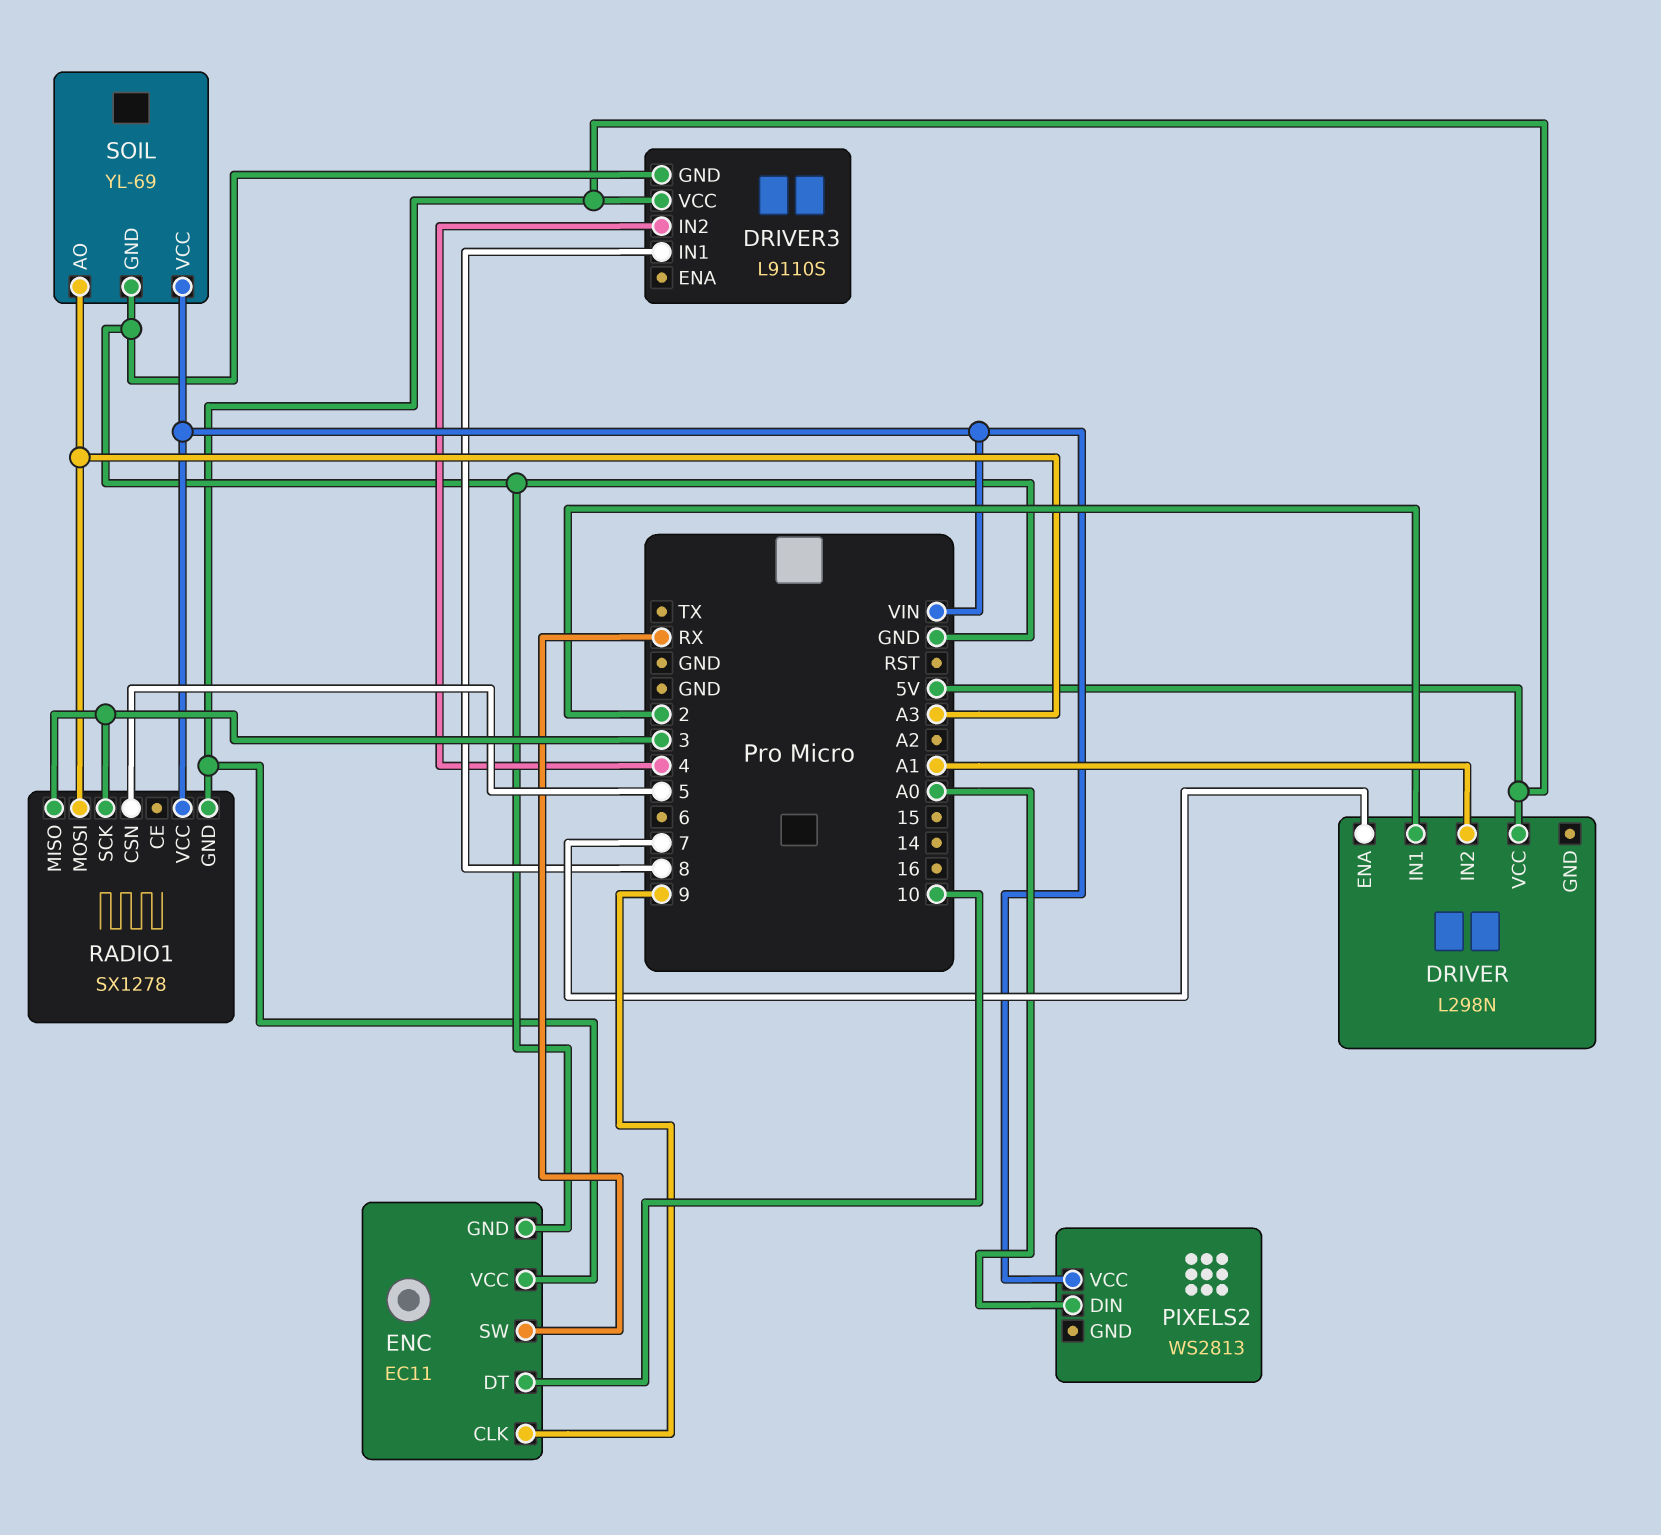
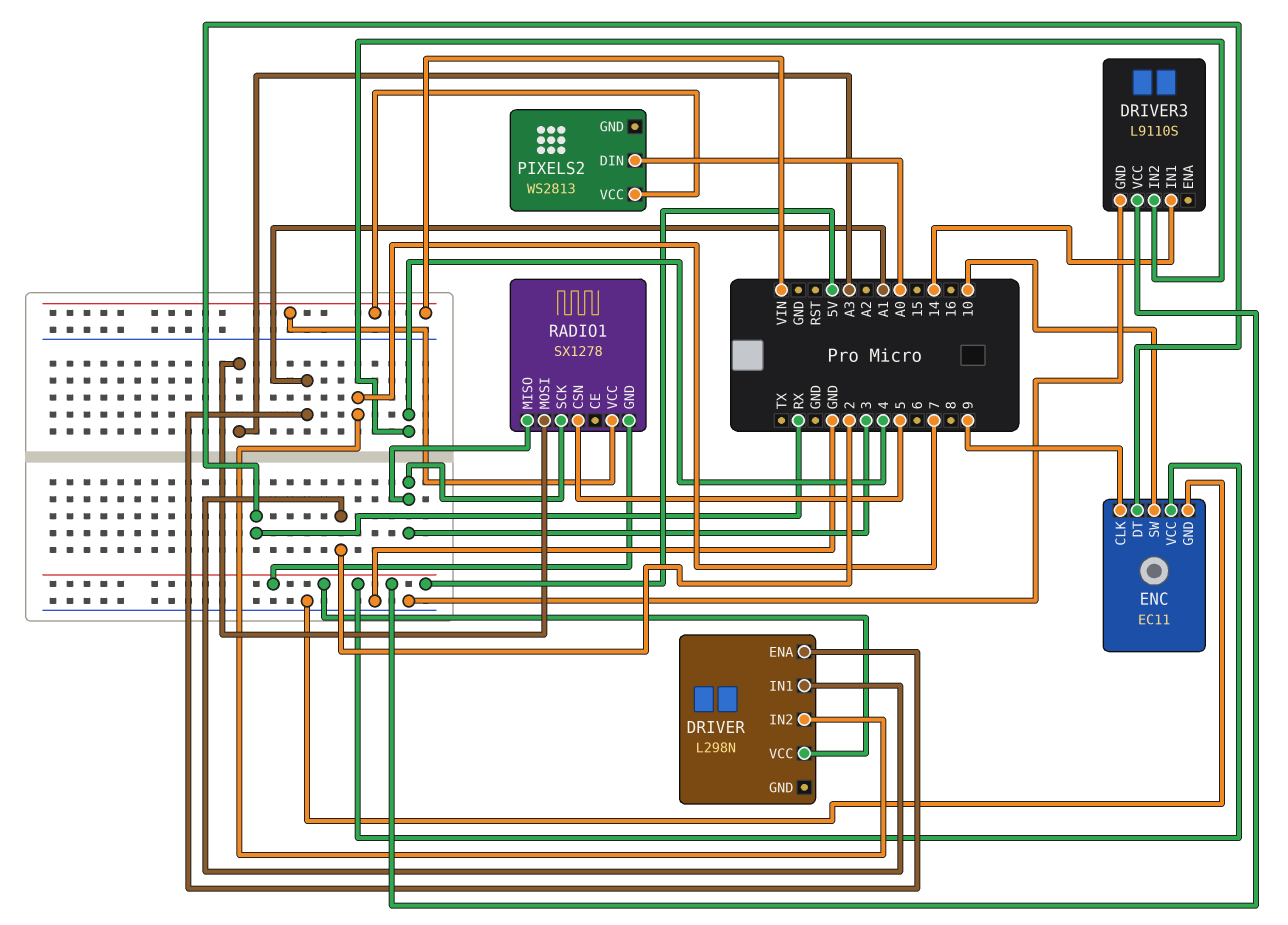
DRIVER pin ENA: 7 -> A1
DRIVER pin IN2: A1 -> 7
DRIVER3 pin IN1: 8 -> 14
ENC pin DT: 10 -> RX
ENC pin SW: RX -> 10
SOIL: YL-69 -> none
SOIL pin AO: A3 -> none
SOIL pin GND: GND -> none
SOIL pin VCC: VIN -> none

